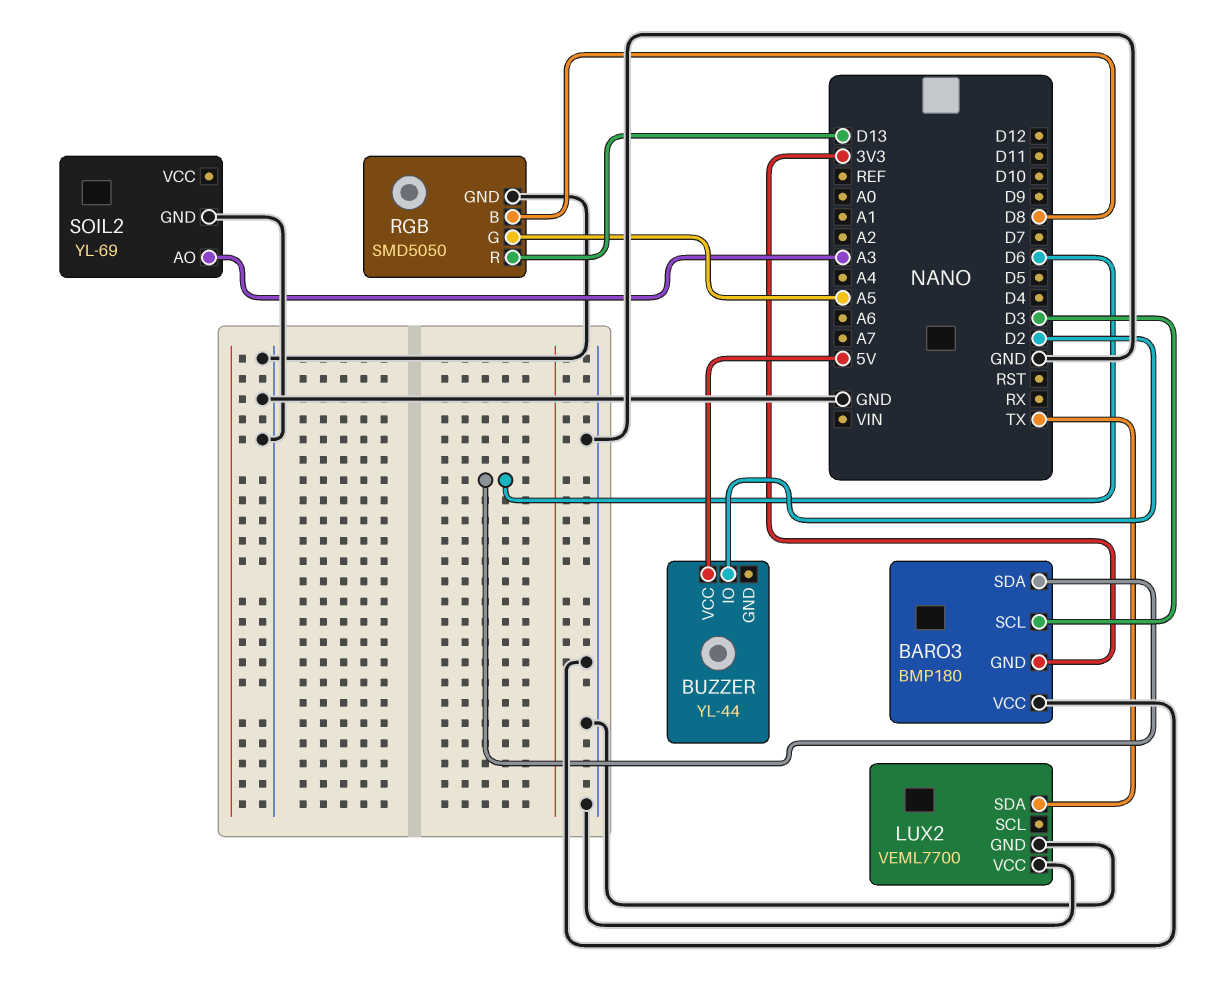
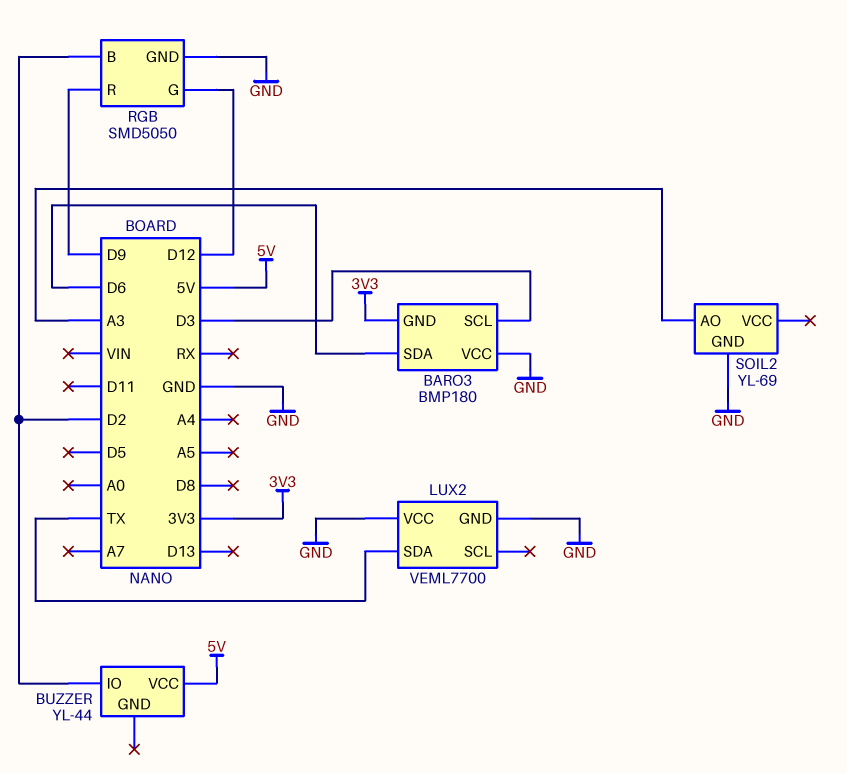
RGB pin B: D8 -> D2
RGB pin G: A5 -> D12
RGB pin R: D13 -> D9

